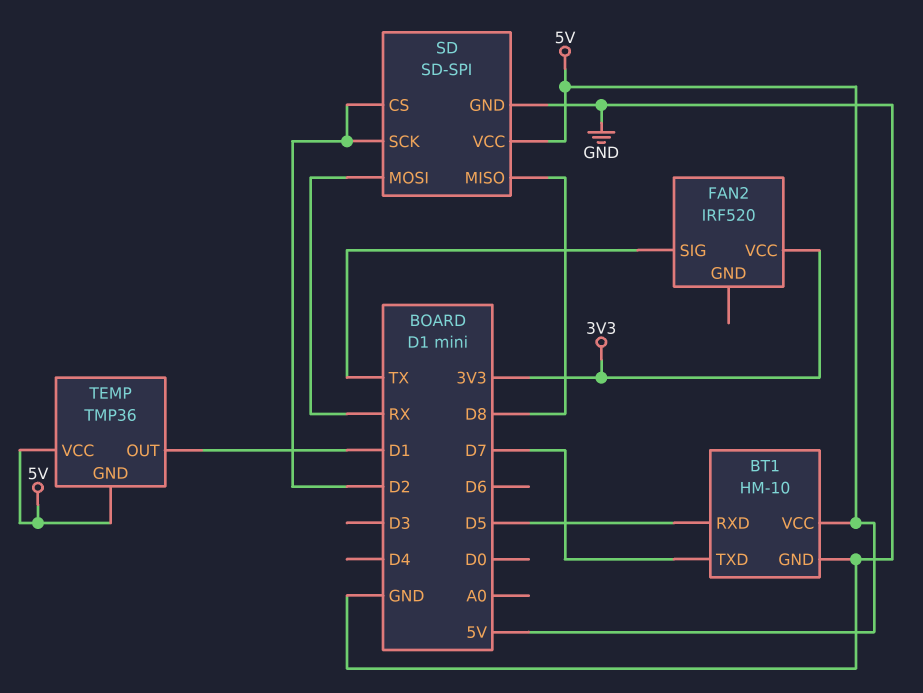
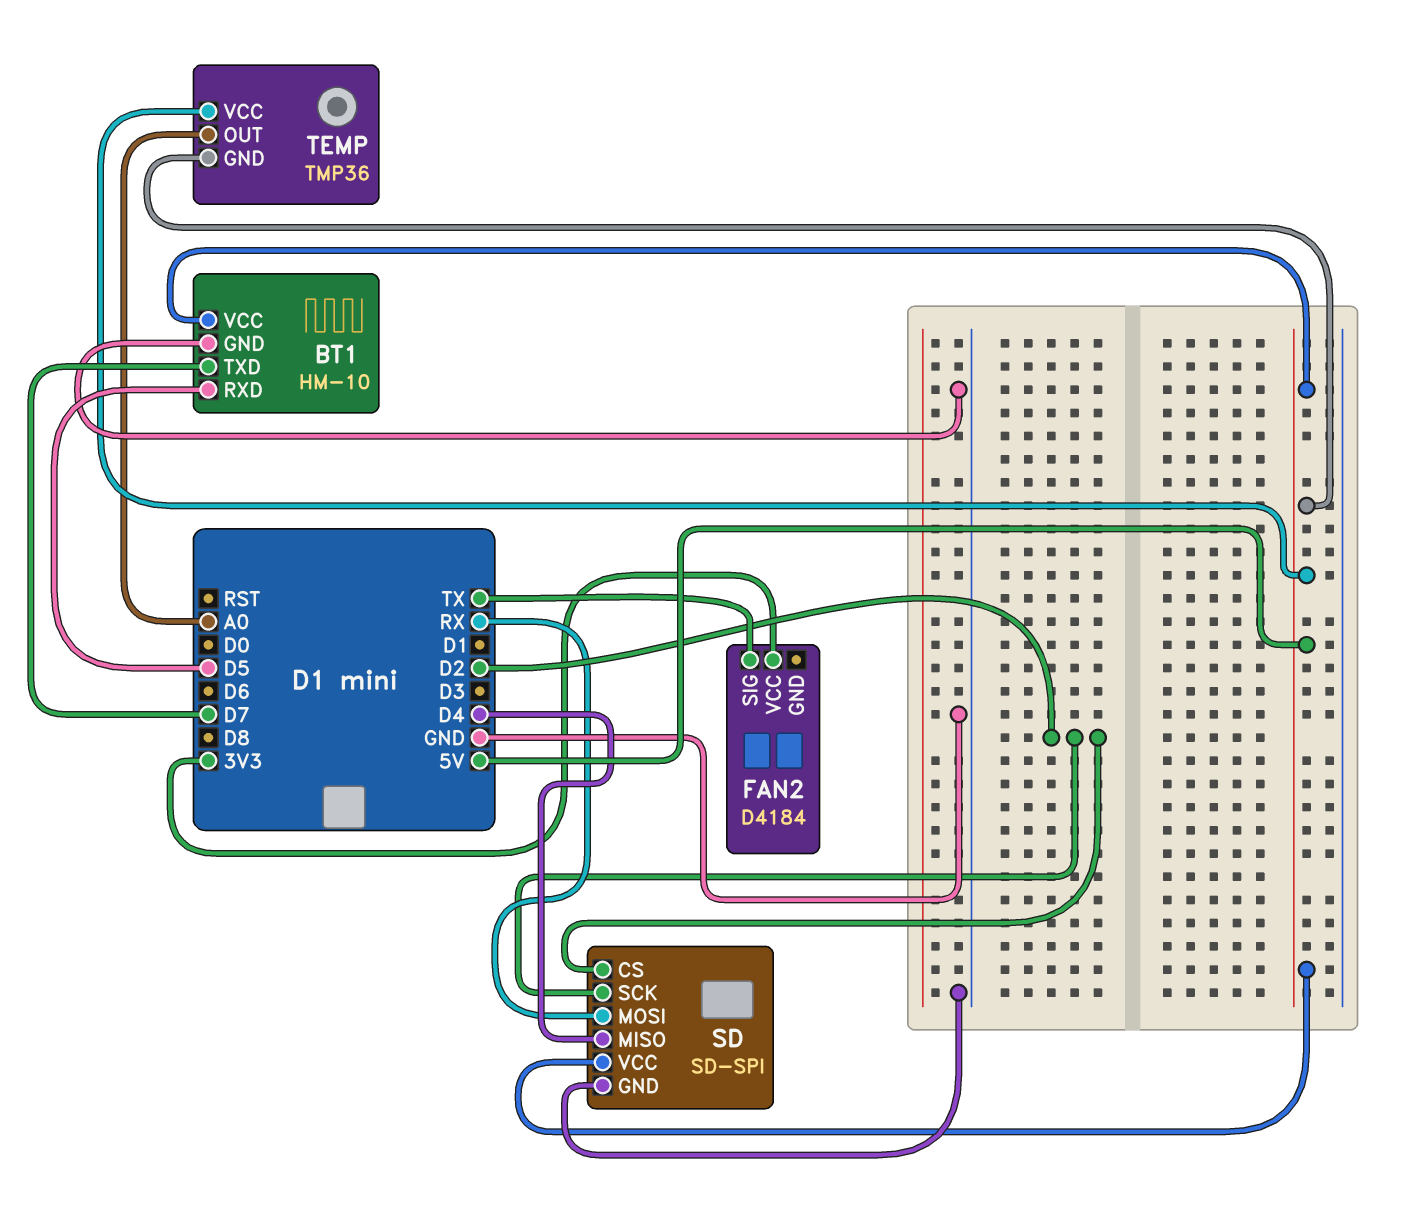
FAN2: IRF520 -> D4184
SD pin MISO: D8 -> D4
TEMP pin OUT: D1 -> A0

